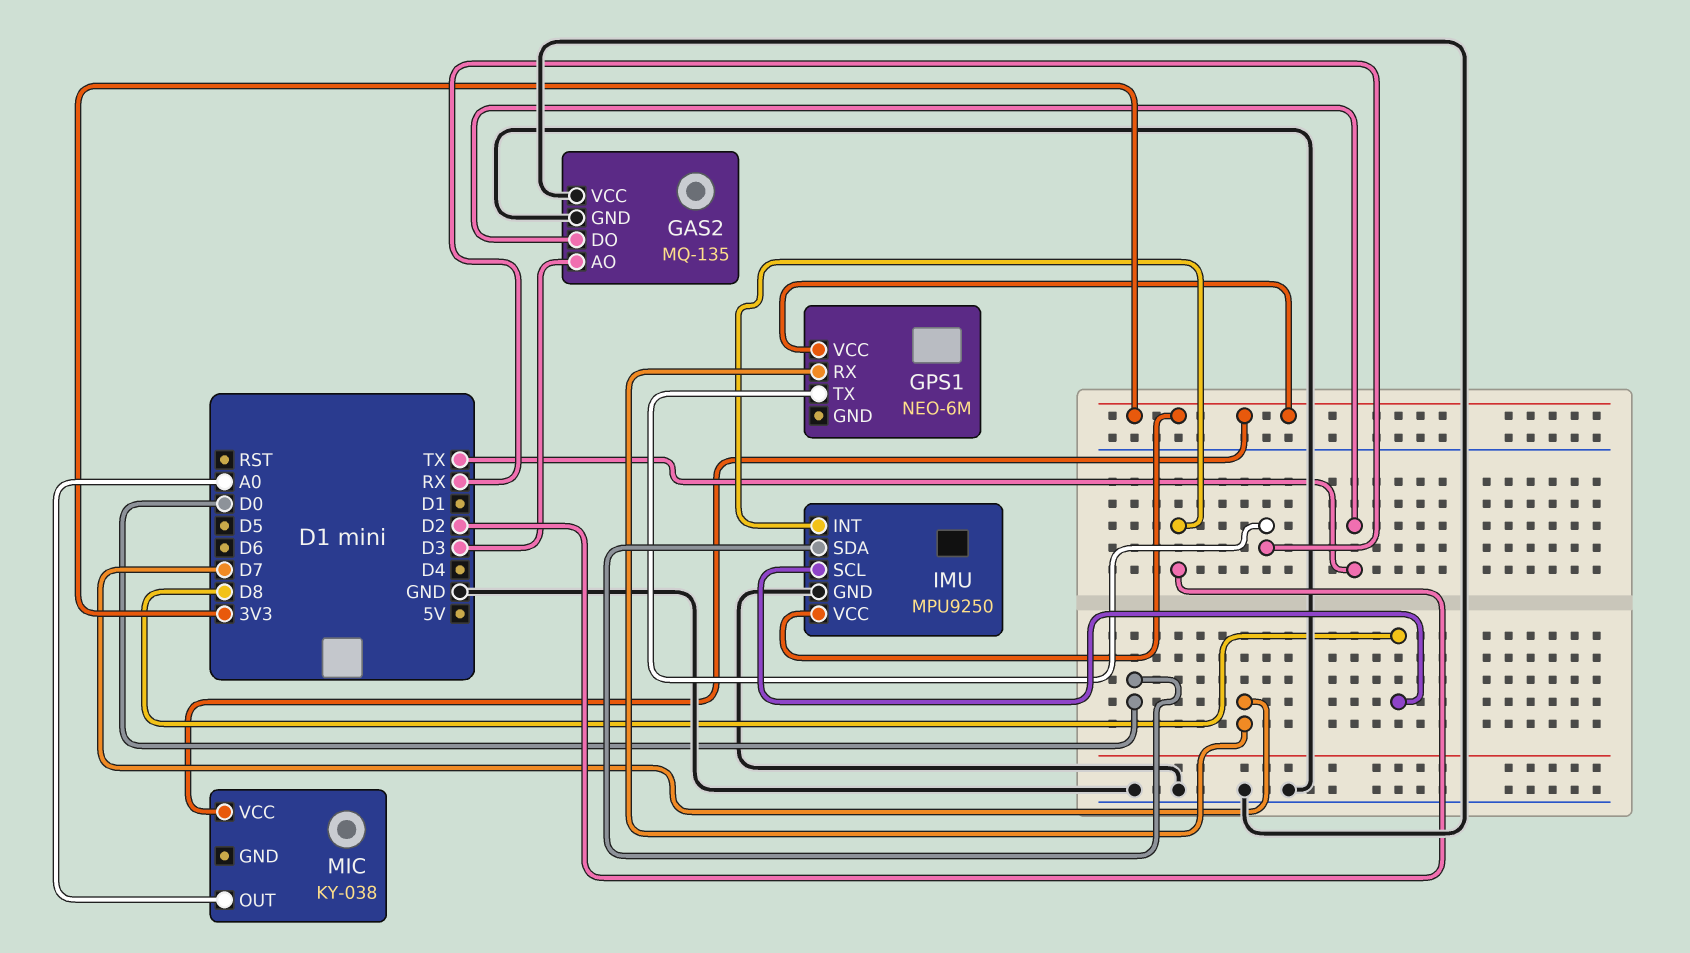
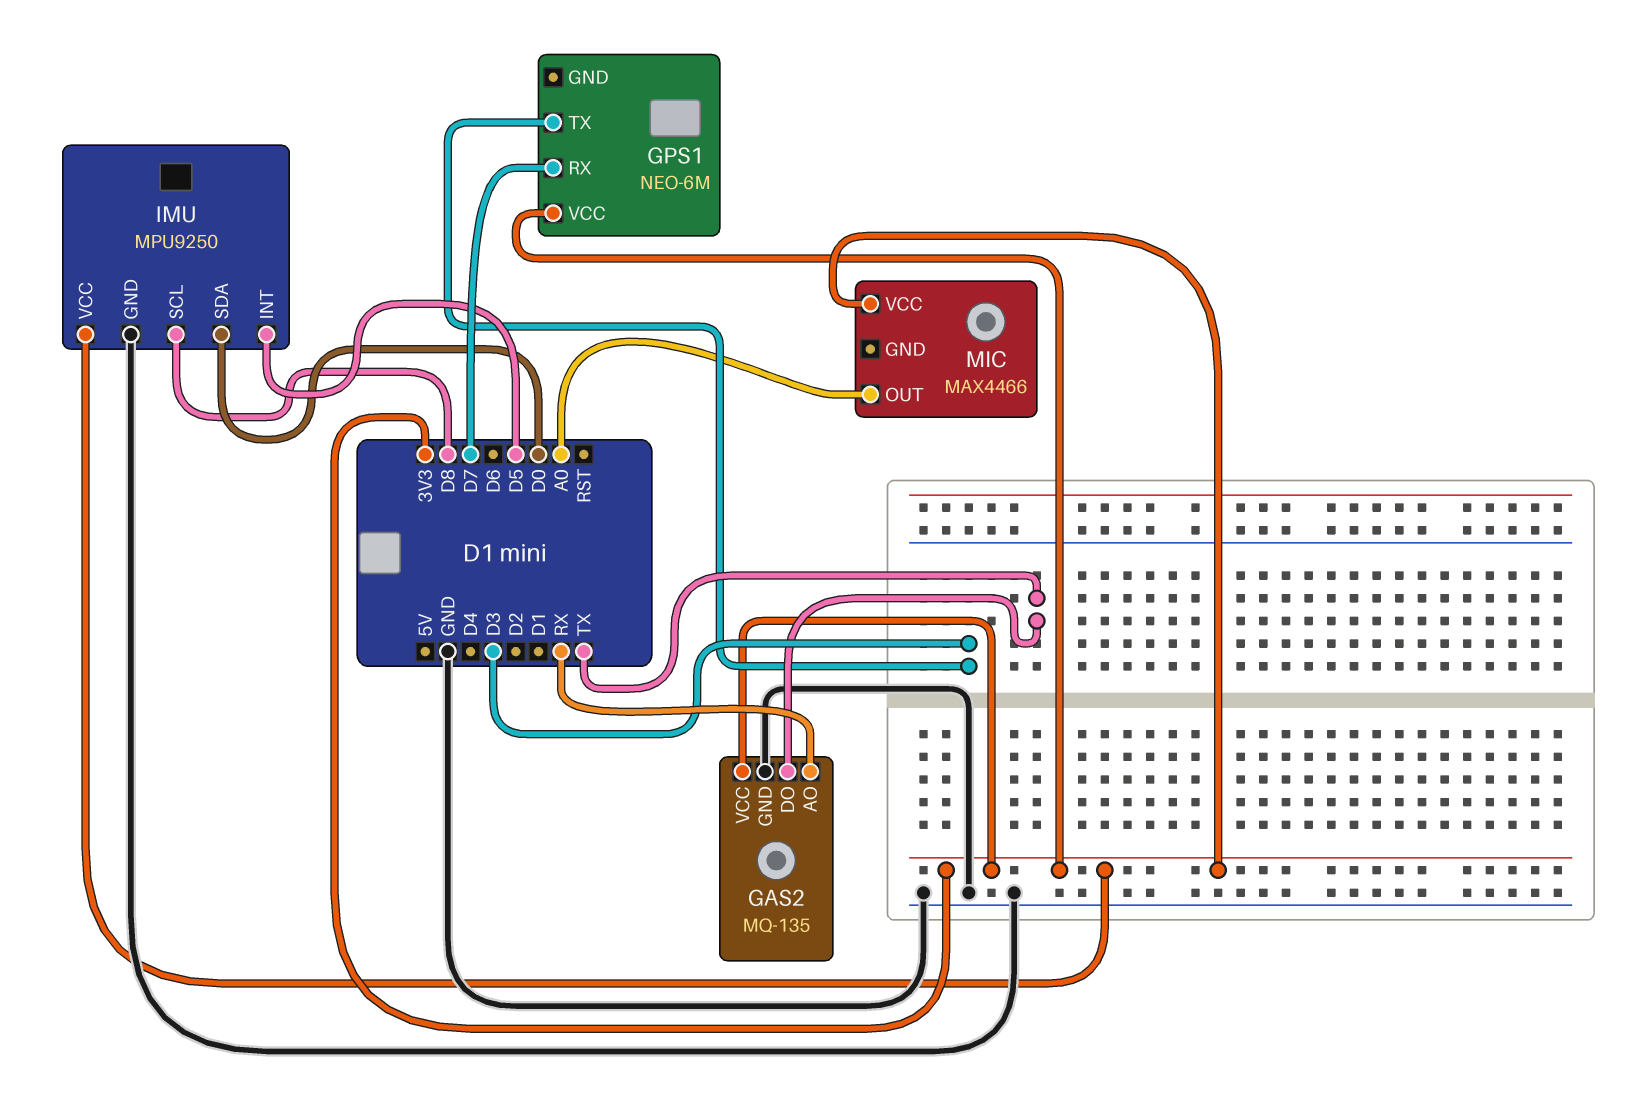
GAS2 pin AO: D3 -> RX
GAS2 pin VCC: GND -> 3V3
GPS1 pin TX: RX -> D3
IMU pin INT: D2 -> D5
MIC: KY-038 -> MAX4466

